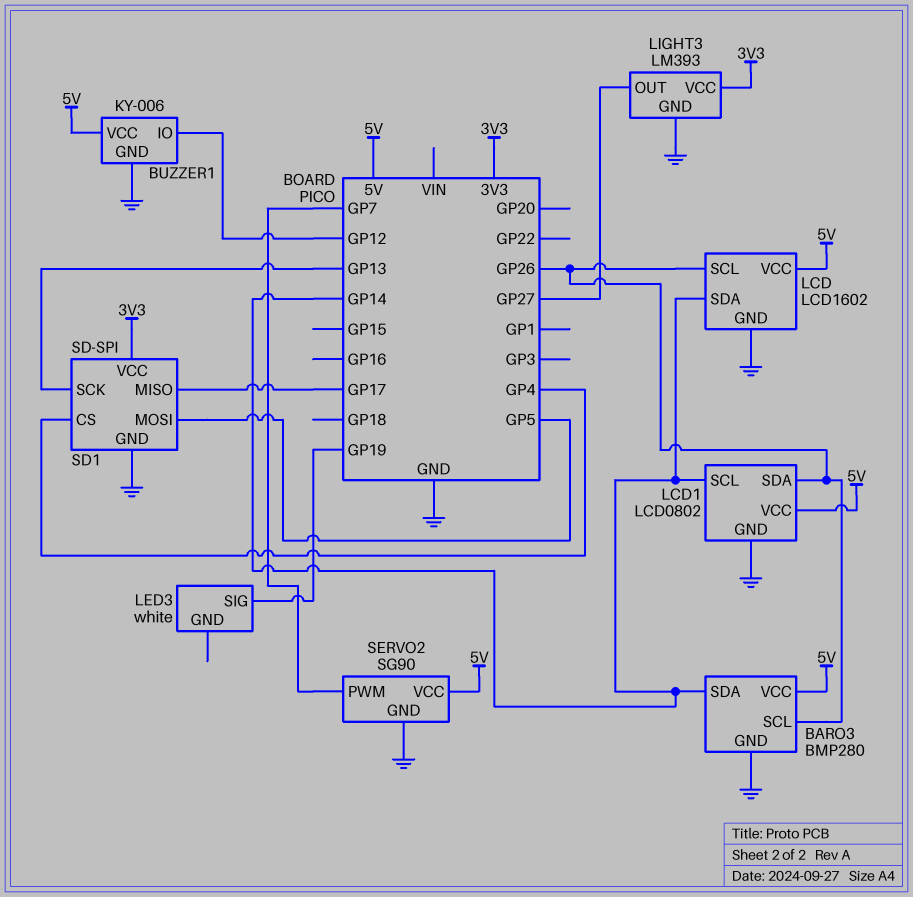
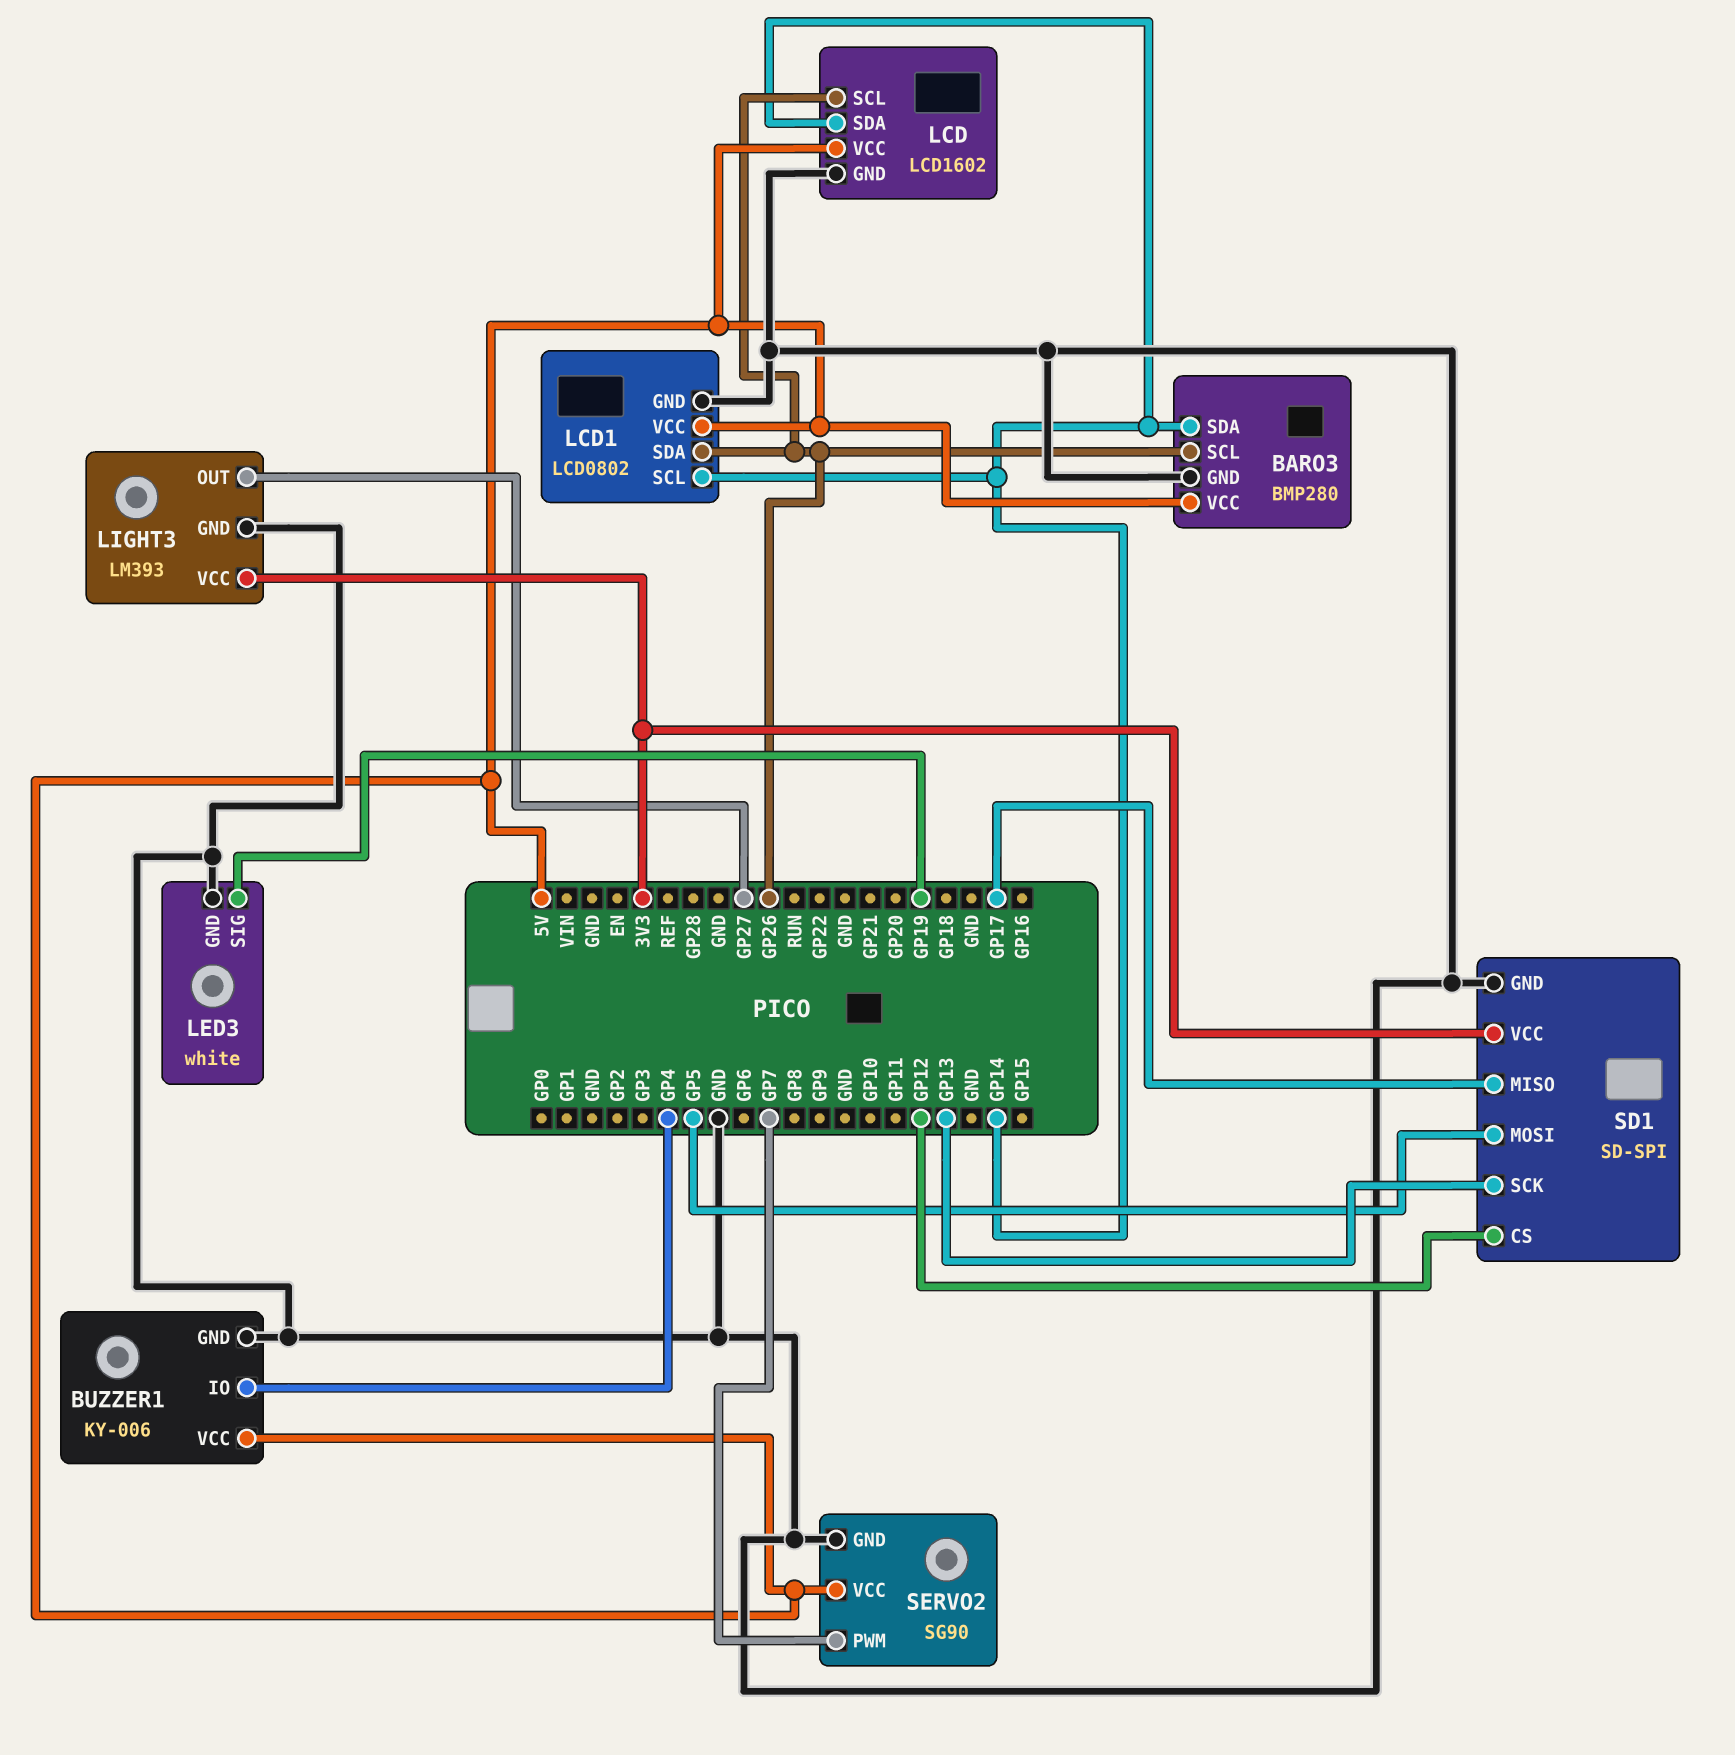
BUZZER1 pin IO: GP12 -> GP4
LED3 pin GND: none -> GND
SD1 pin CS: GP4 -> GP12

